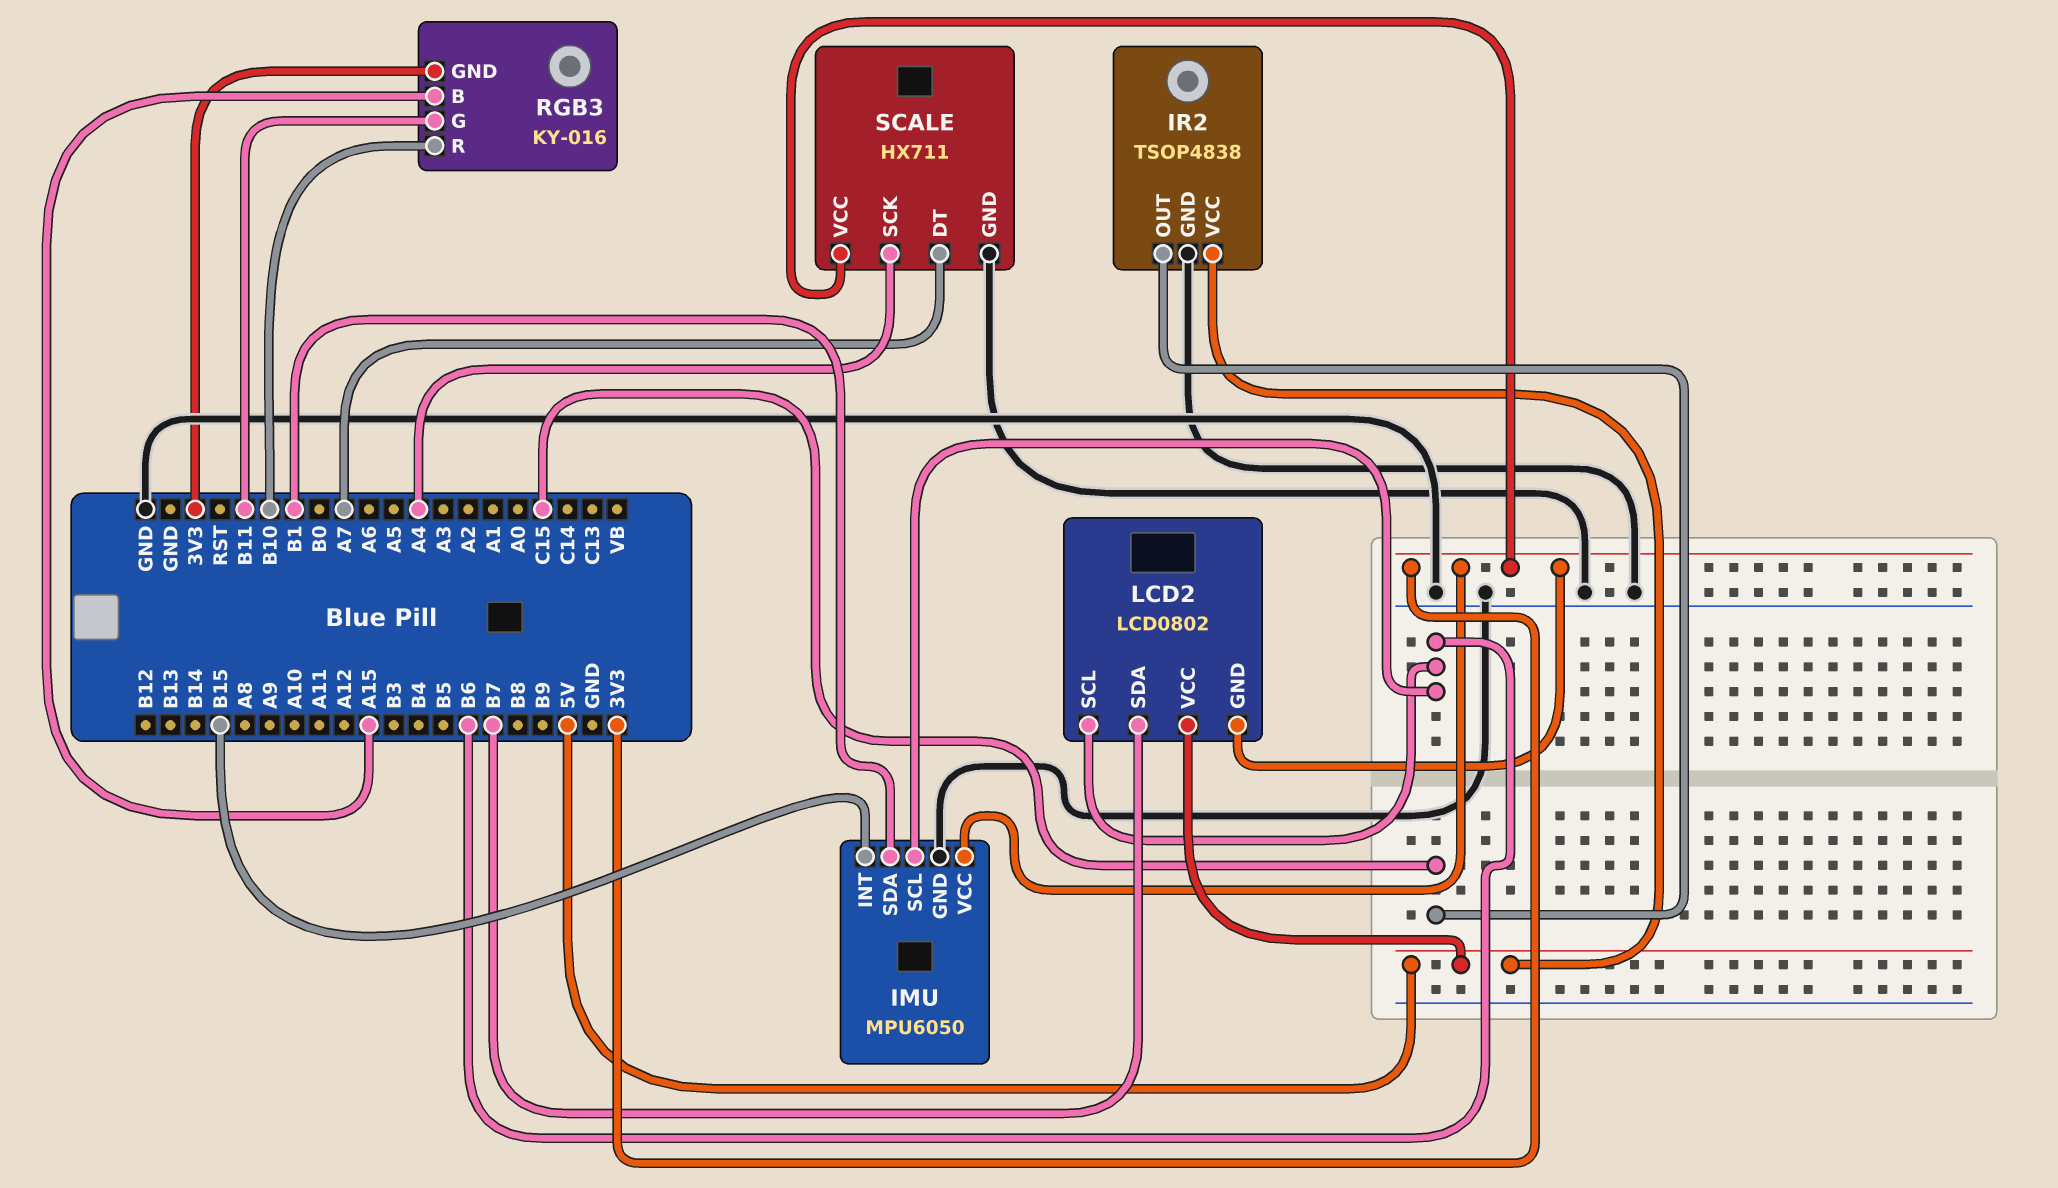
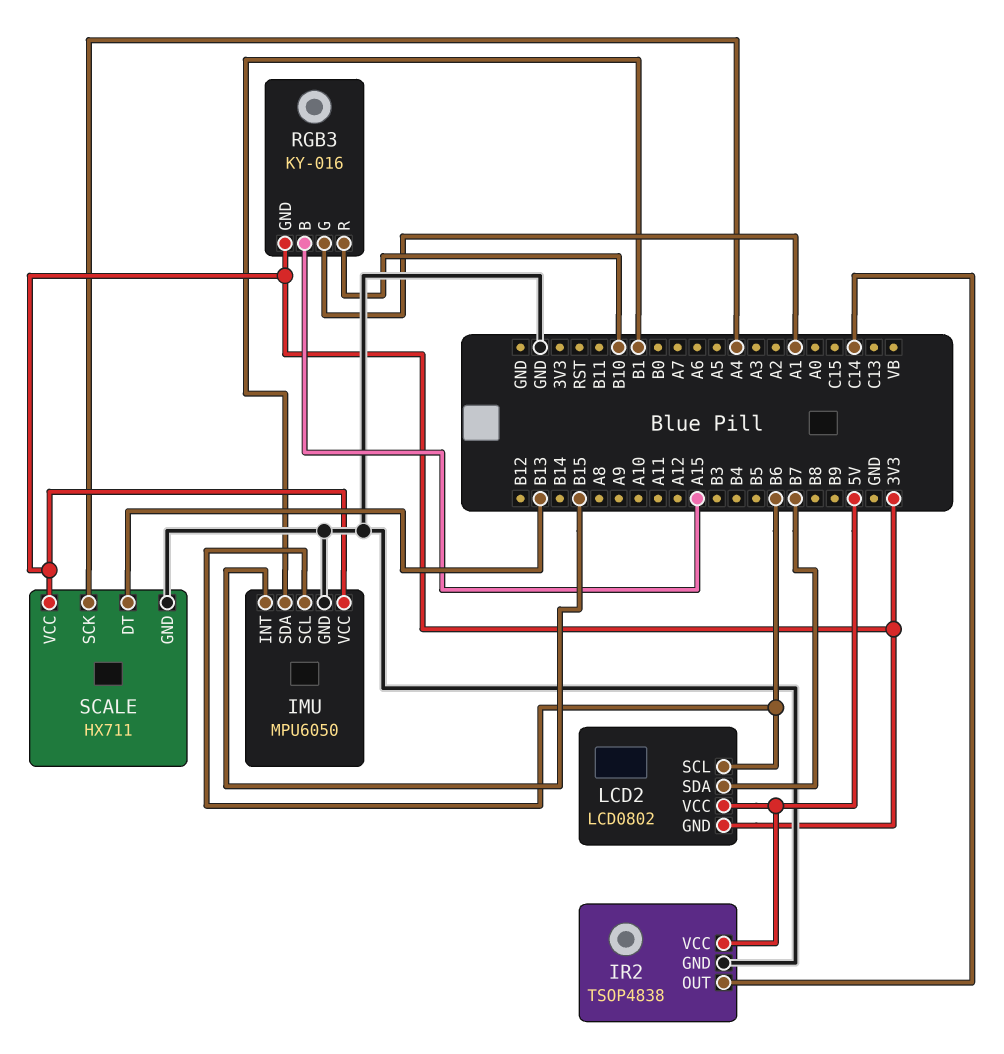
IR2 pin OUT: C15 -> C14
RGB3 pin G: B11 -> A1
SCALE pin DT: A7 -> B13

